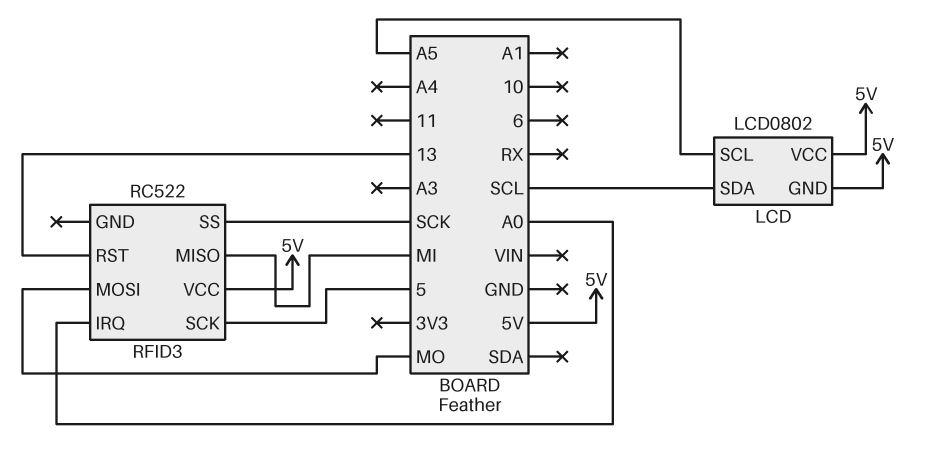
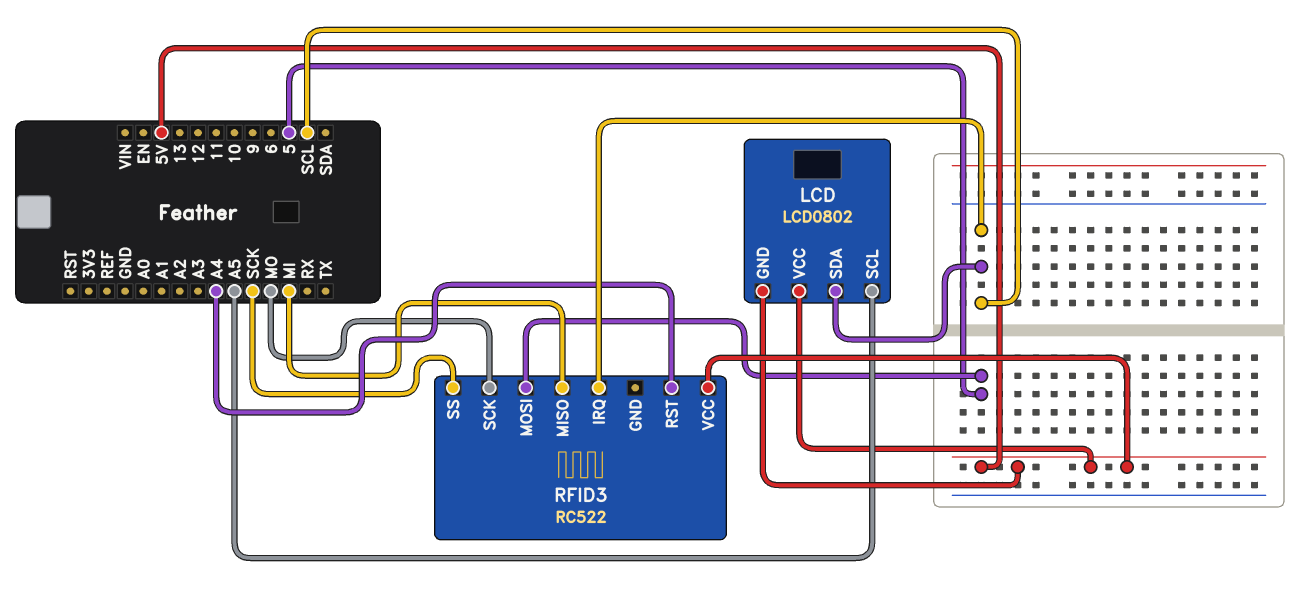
RFID3 pin IRQ: A0 -> SCL
RFID3 pin MOSI: MO -> 5
RFID3 pin RST: 13 -> A4
RFID3 pin SCK: 5 -> MO

